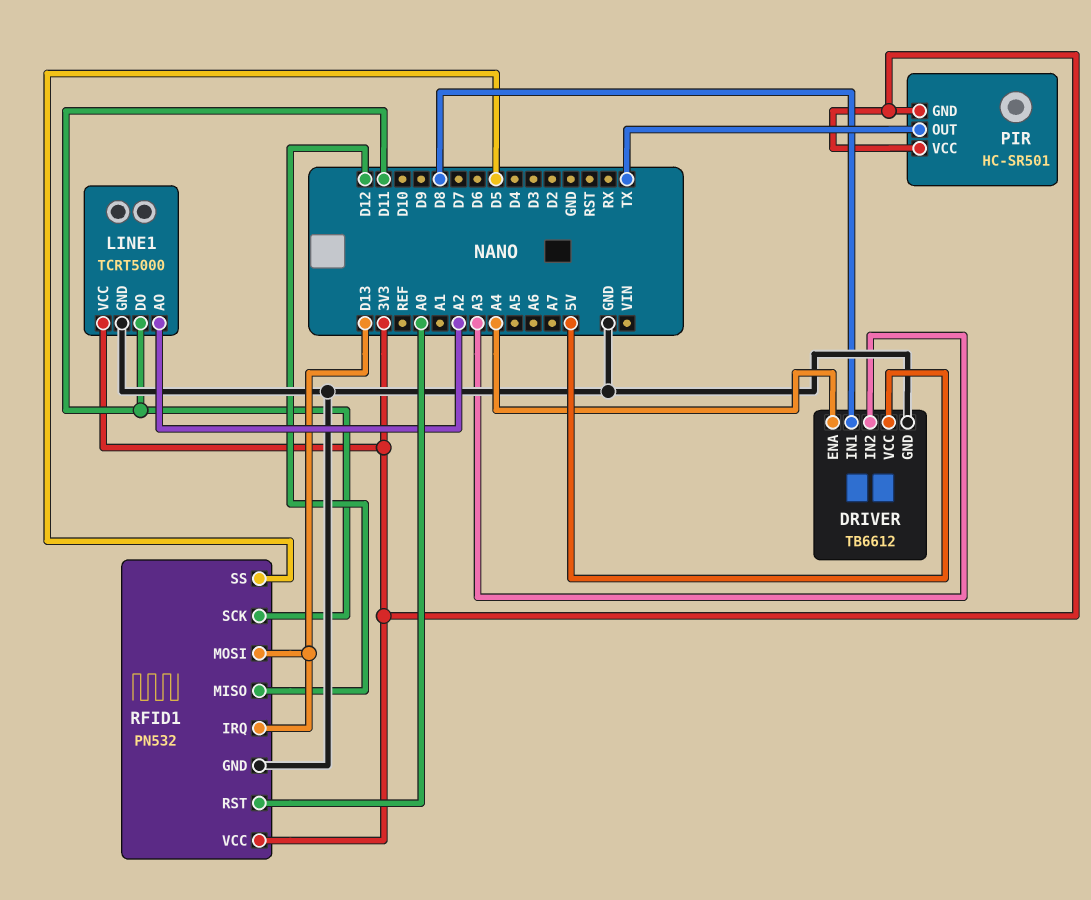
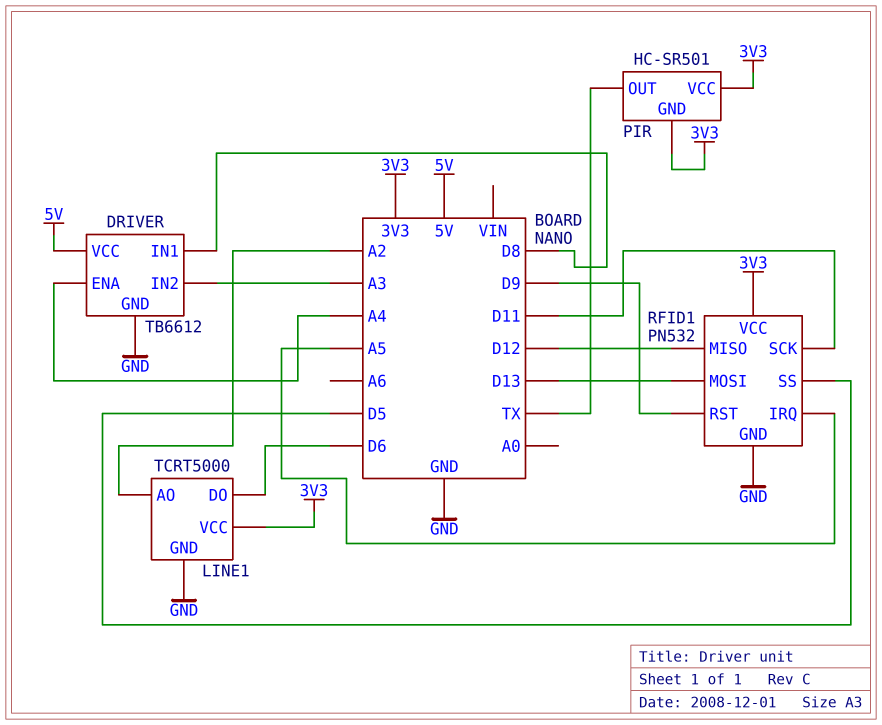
LINE1 pin DO: D11 -> D6
RFID1 pin IRQ: D13 -> A5
RFID1 pin RST: A0 -> D9

